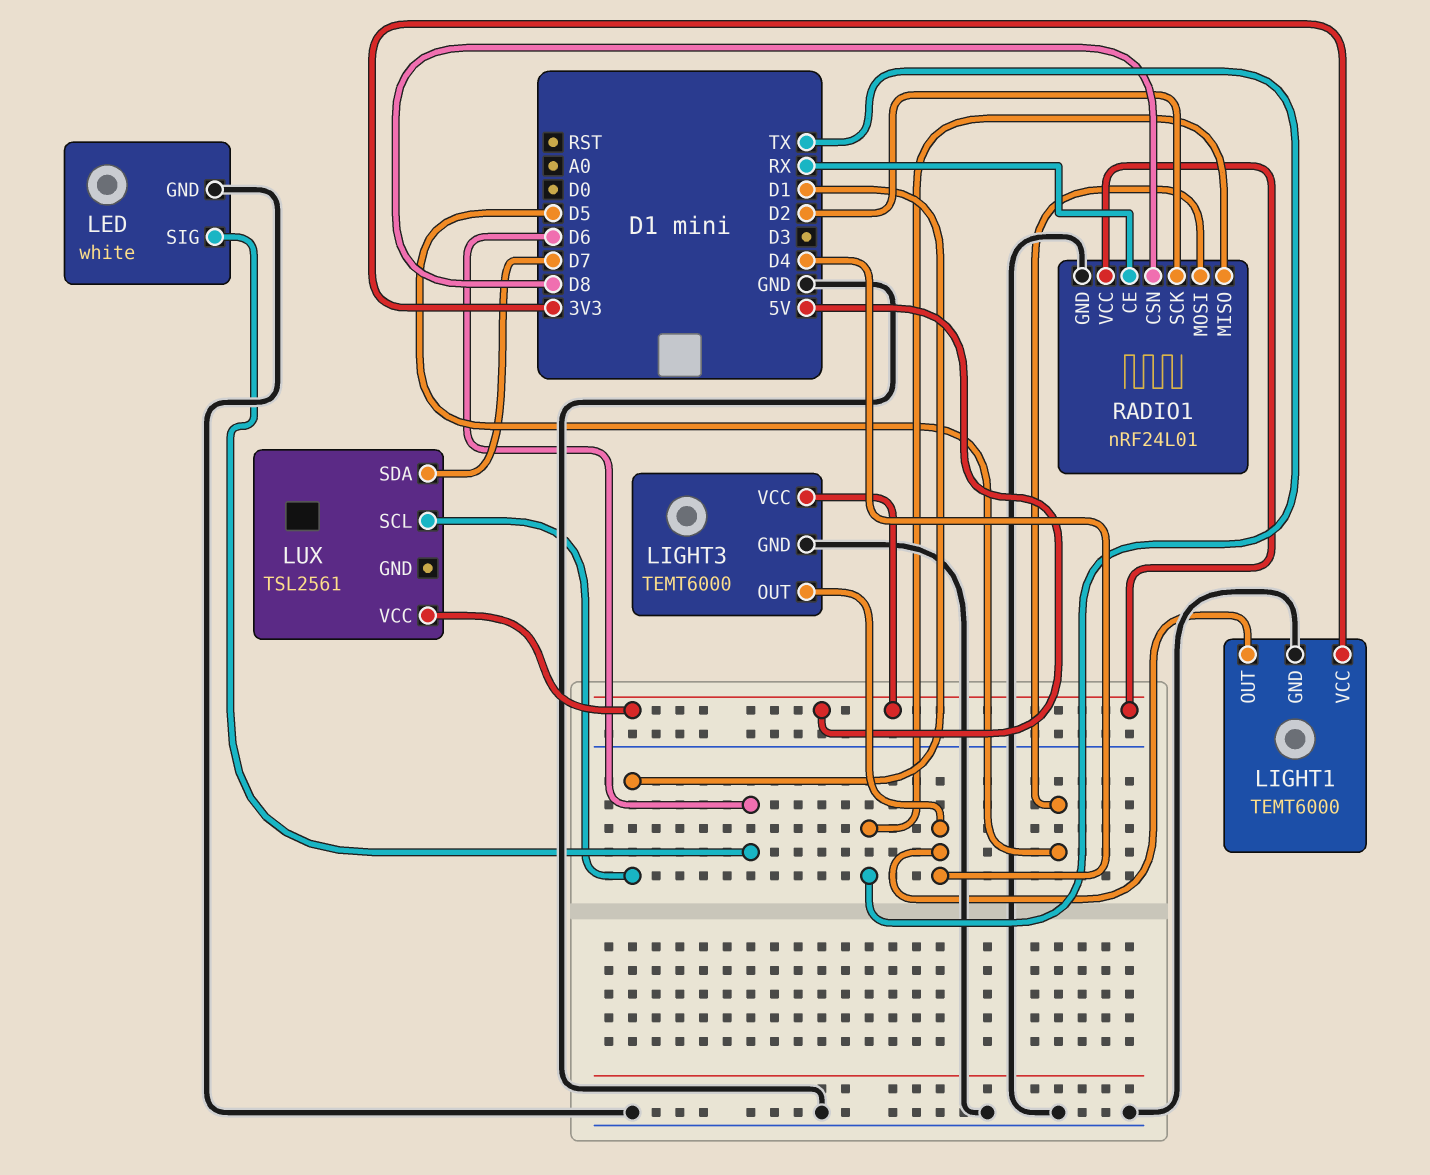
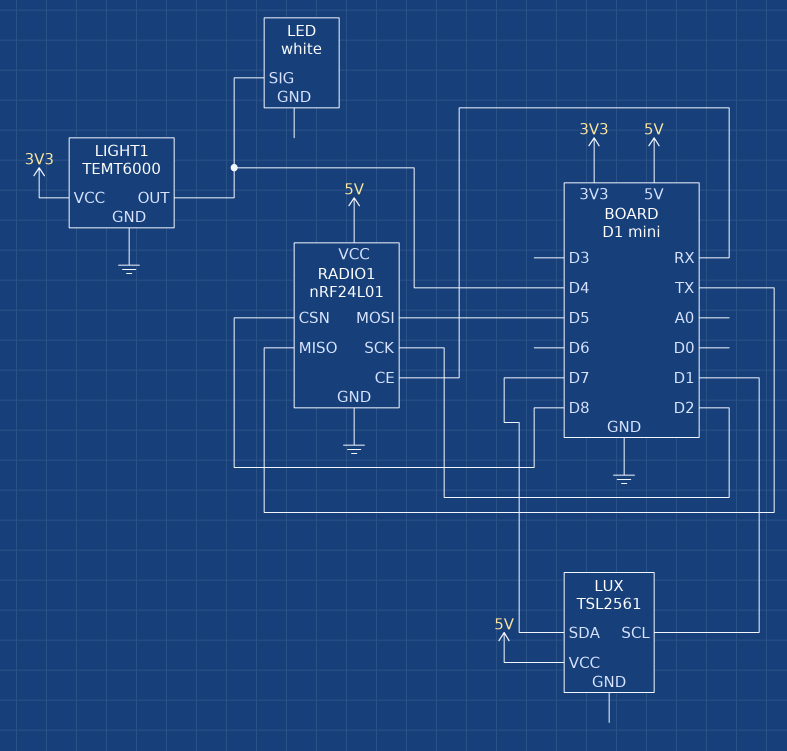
LED pin GND: GND -> none
LED pin SIG: D6 -> D4
LIGHT3: TEMT6000 -> none
LIGHT3 pin GND: GND -> none
LIGHT3 pin OUT: D4 -> none
LIGHT3 pin VCC: 5V -> none

